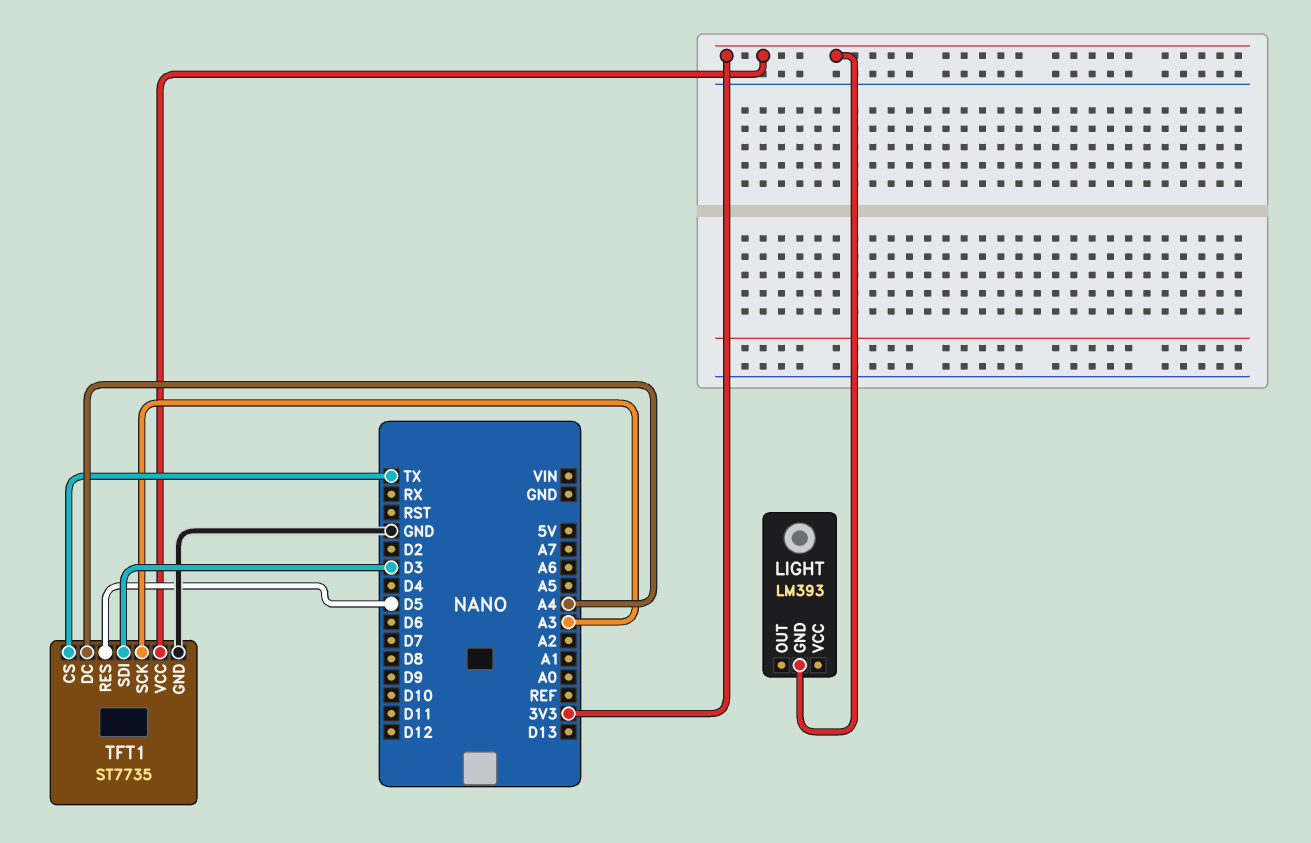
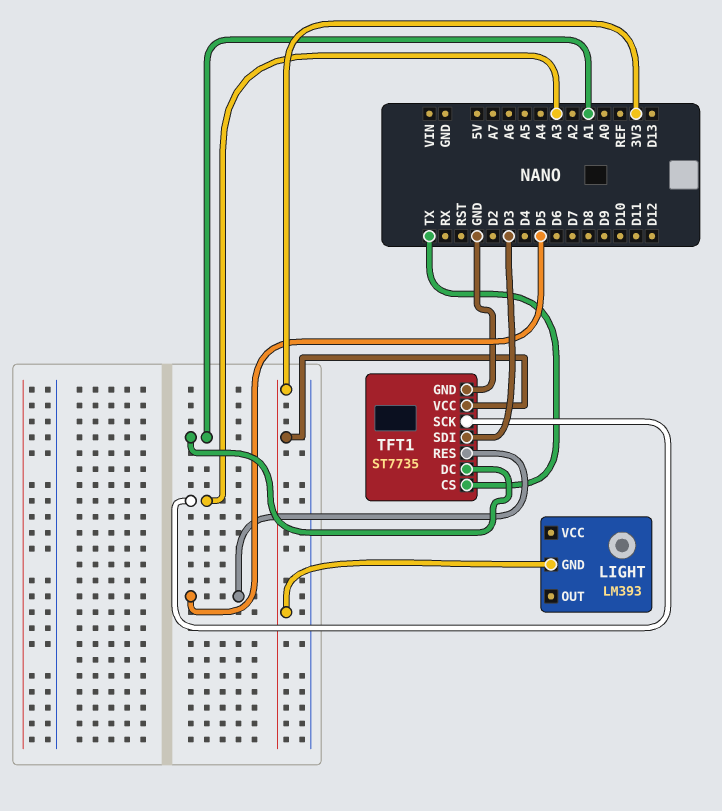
TFT1 pin DC: A4 -> A1

